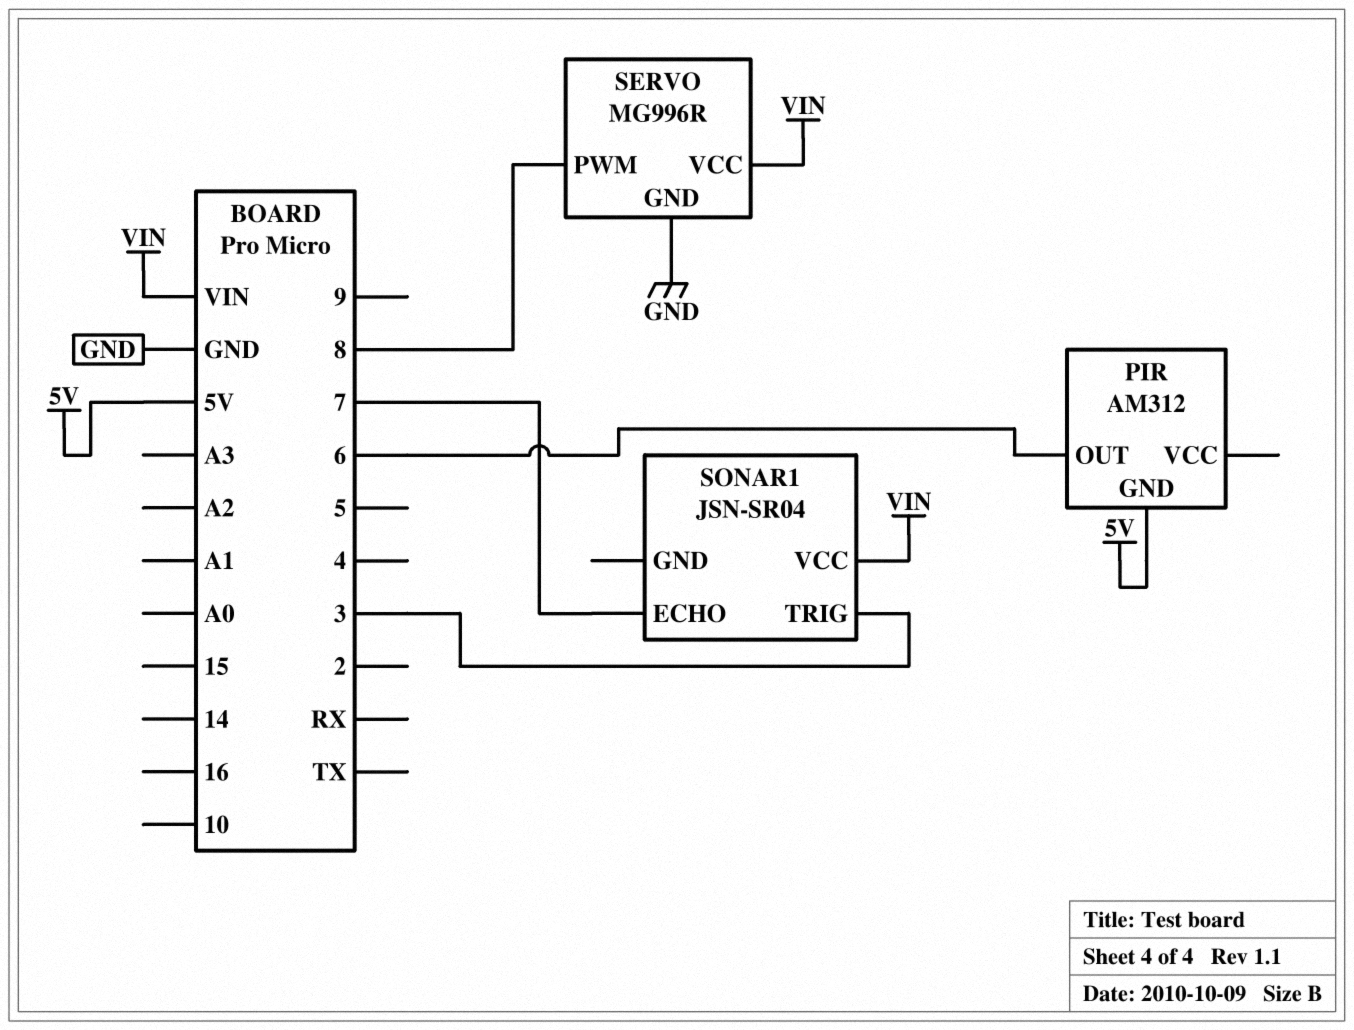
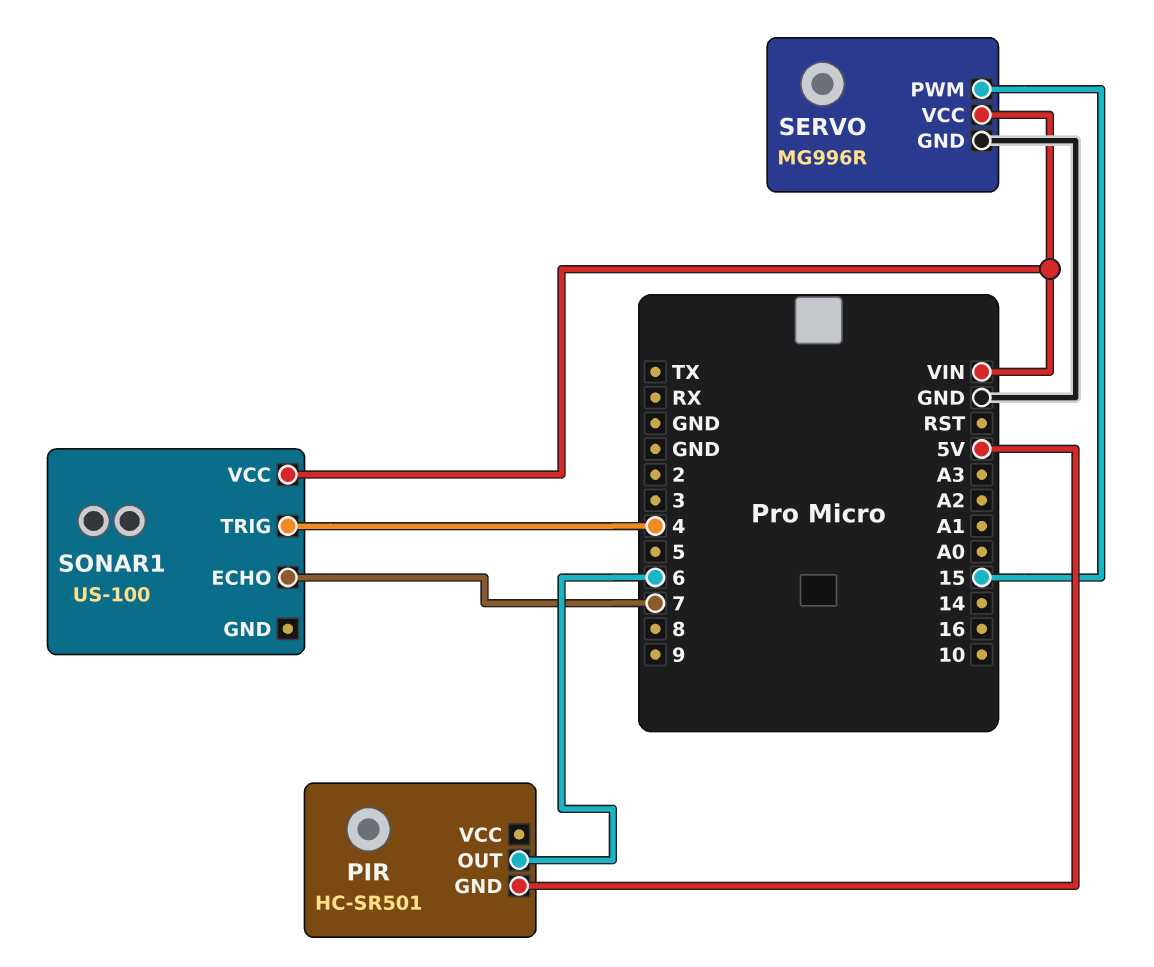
PIR: AM312 -> HC-SR501
SERVO pin PWM: 8 -> 15
SONAR1: JSN-SR04 -> US-100
SONAR1 pin TRIG: 3 -> 4

